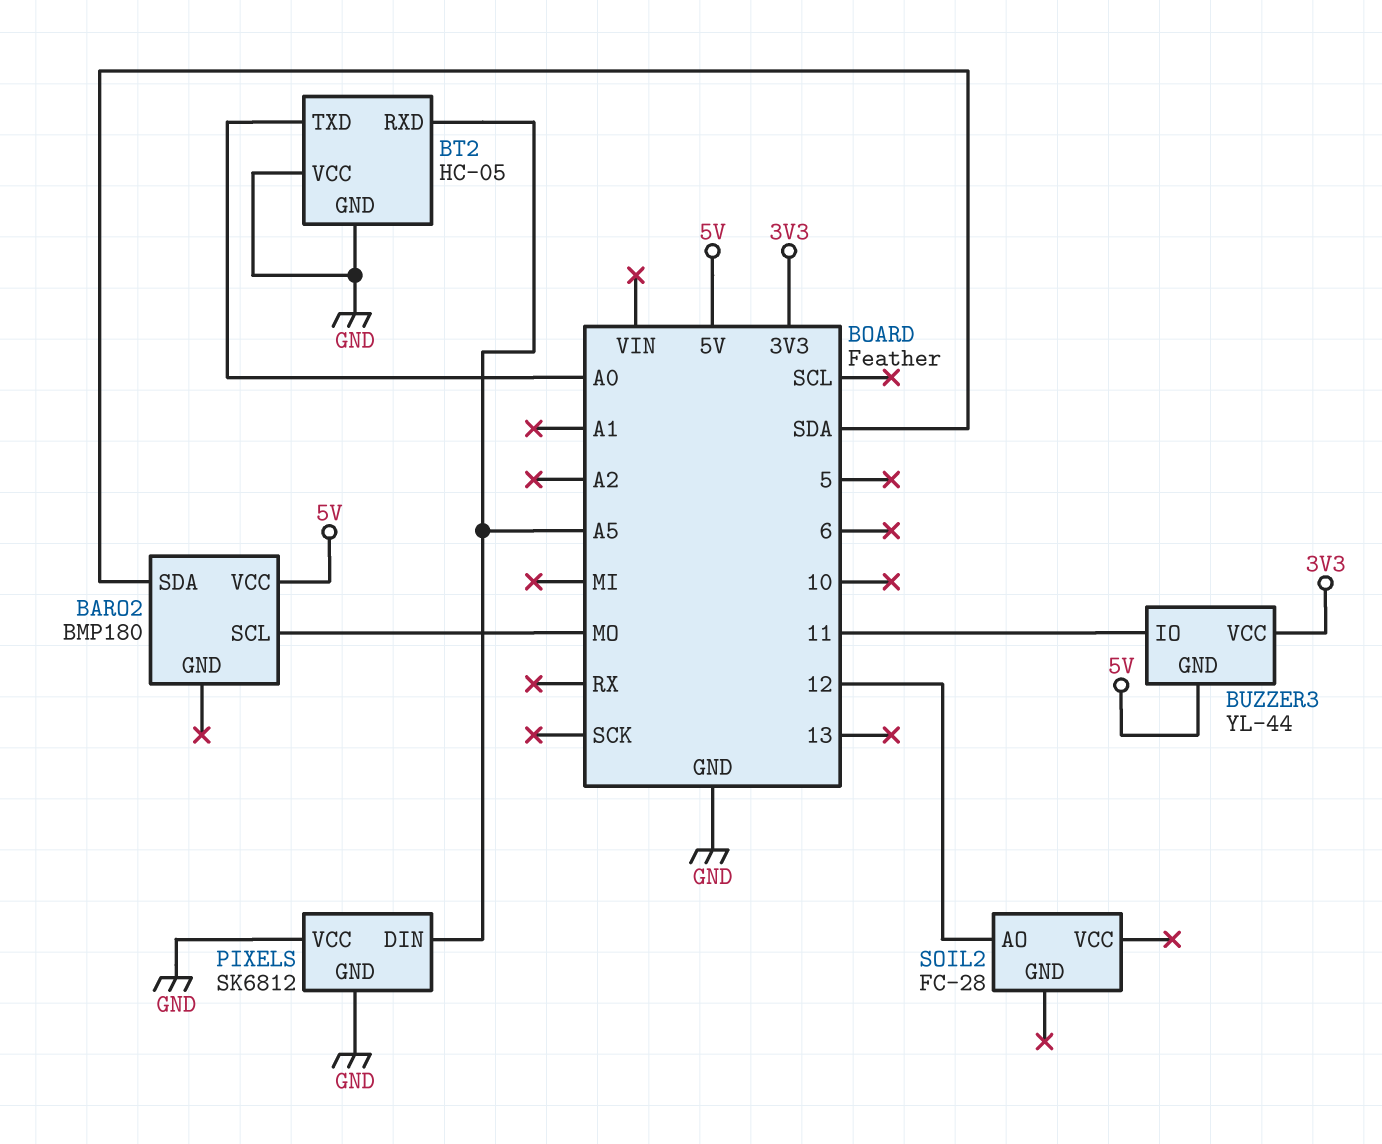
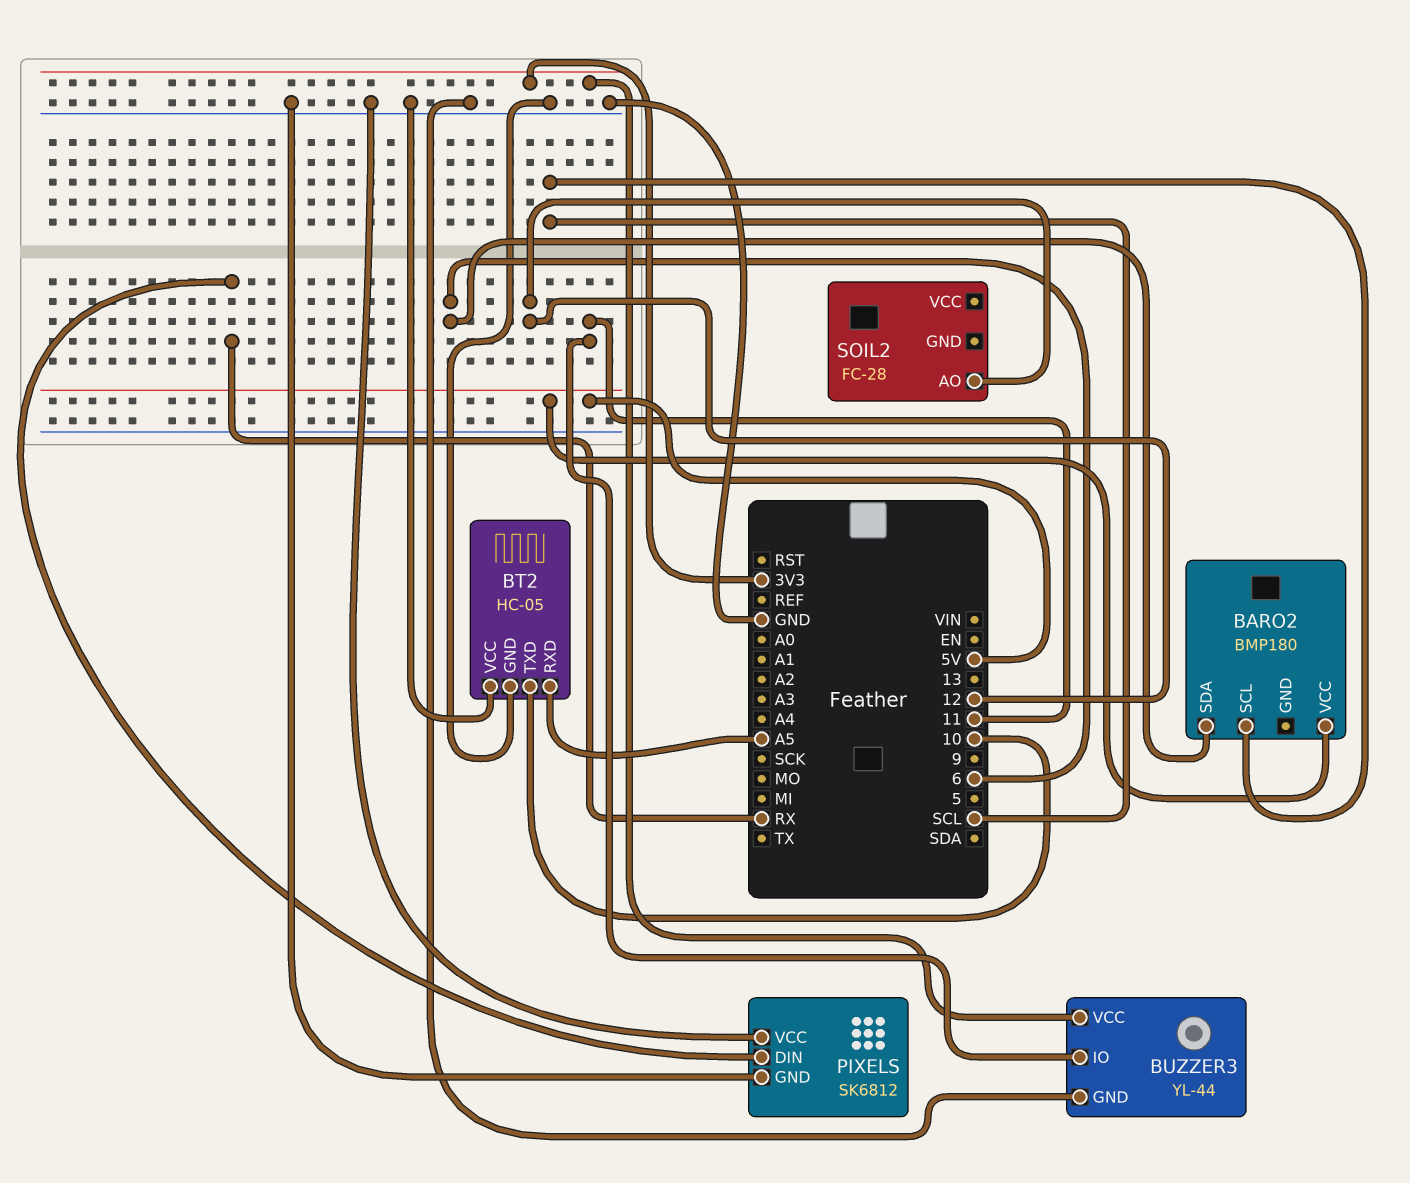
BARO2 pin SCL: MO -> SCL
BARO2 pin SDA: SDA -> 6
BT2 pin TXD: A0 -> 10
BUZZER3 pin GND: 5V -> GND
PIXELS pin DIN: A5 -> RX

